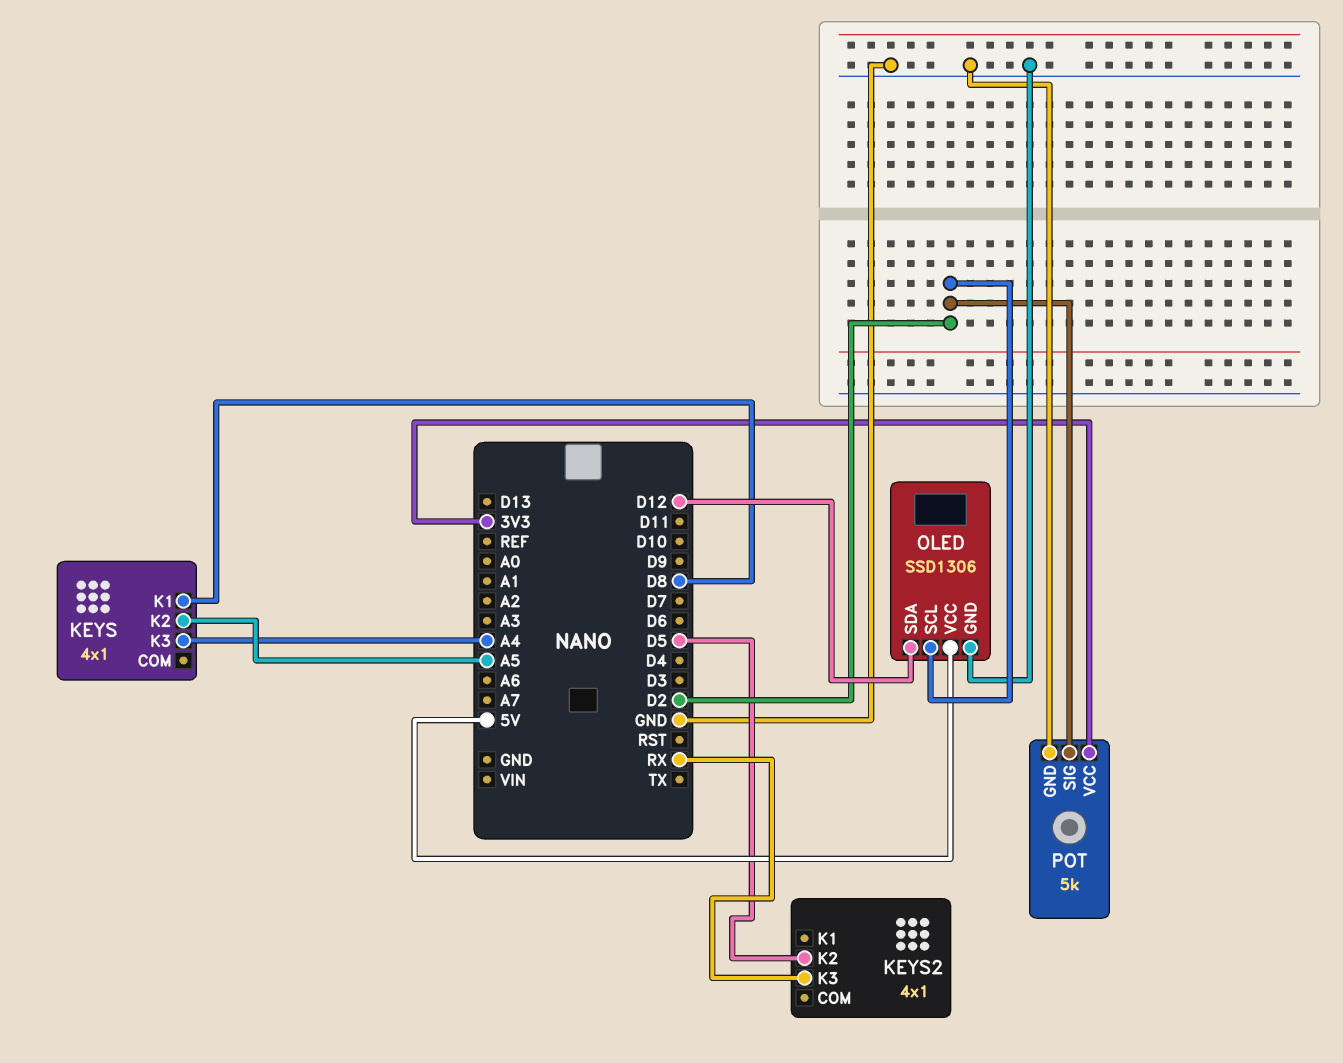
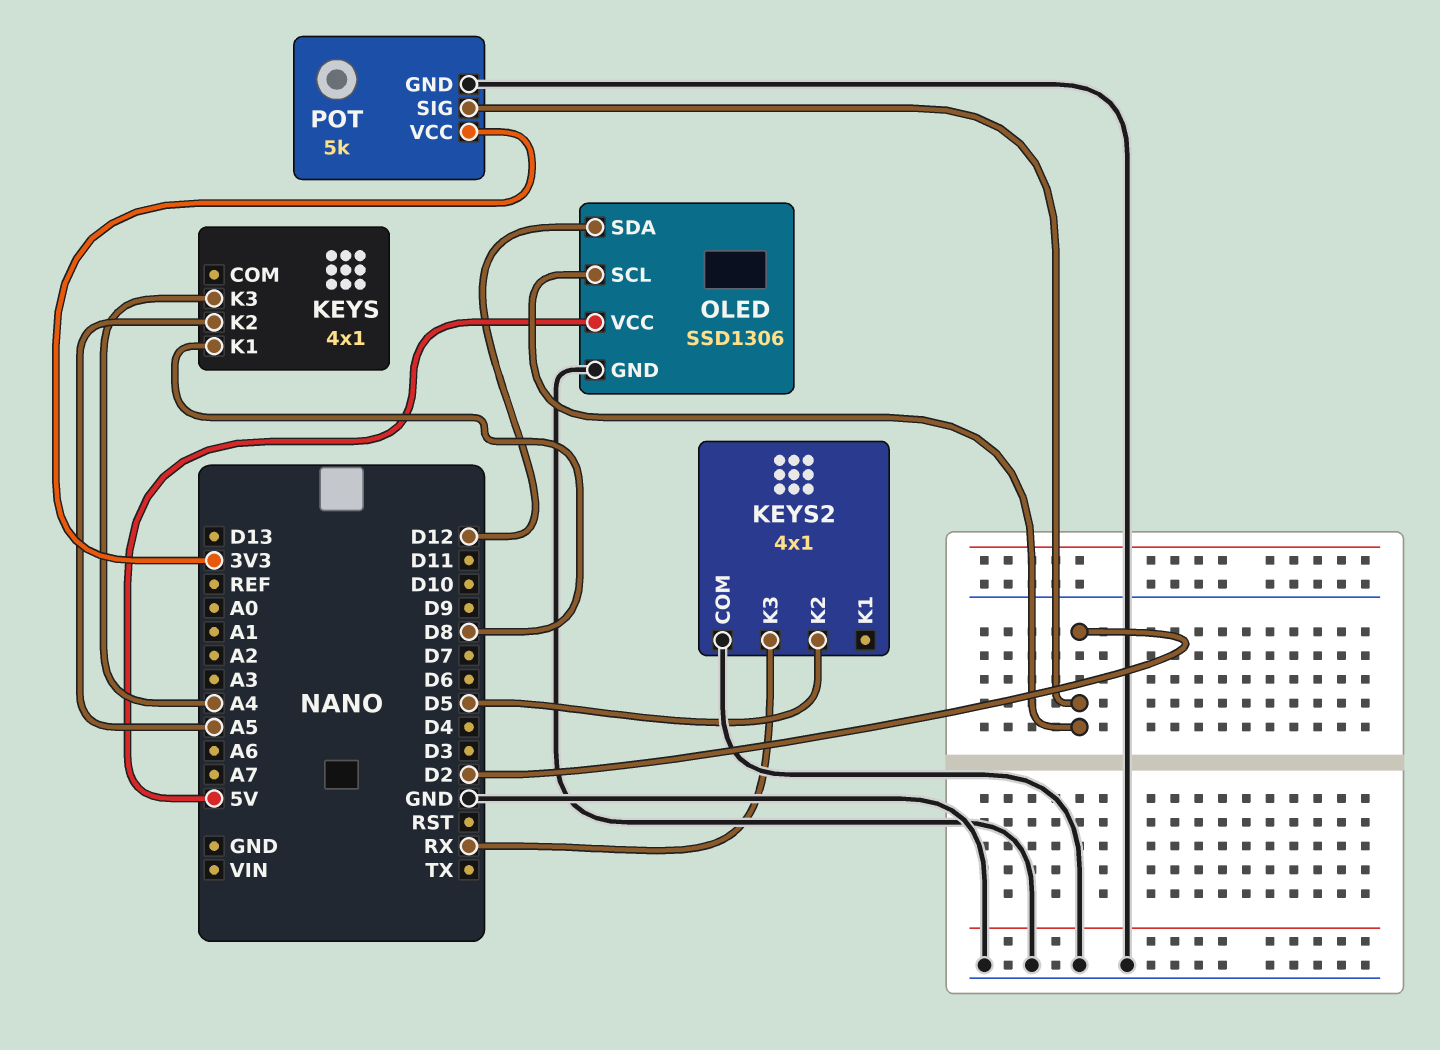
KEYS2 pin COM: none -> GND

